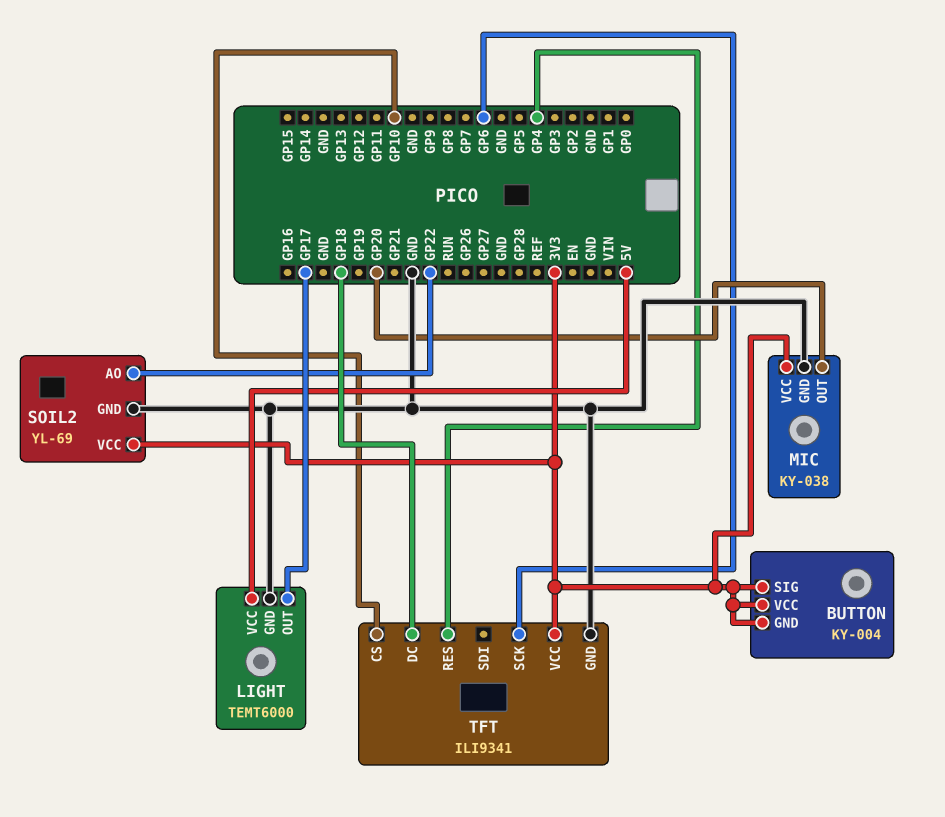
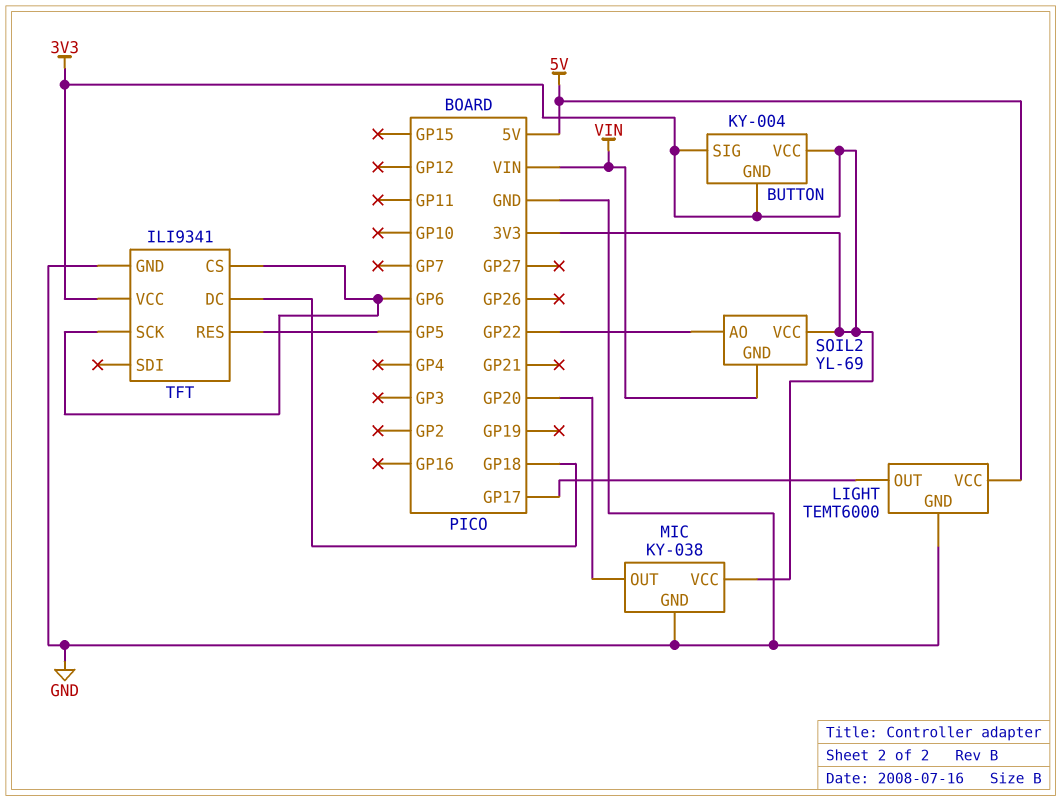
SOIL2 pin GND: GND -> VIN
TFT pin CS: GP10 -> GP6
TFT pin RES: GP4 -> GP5

